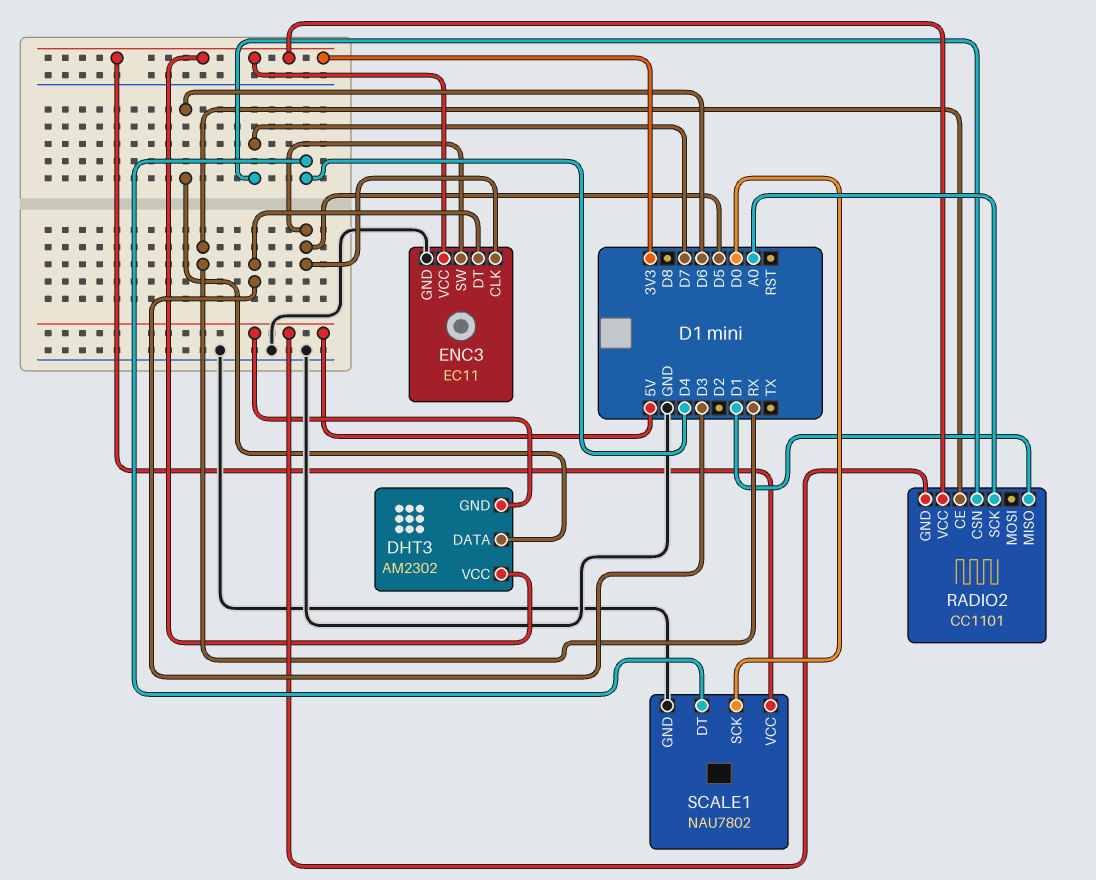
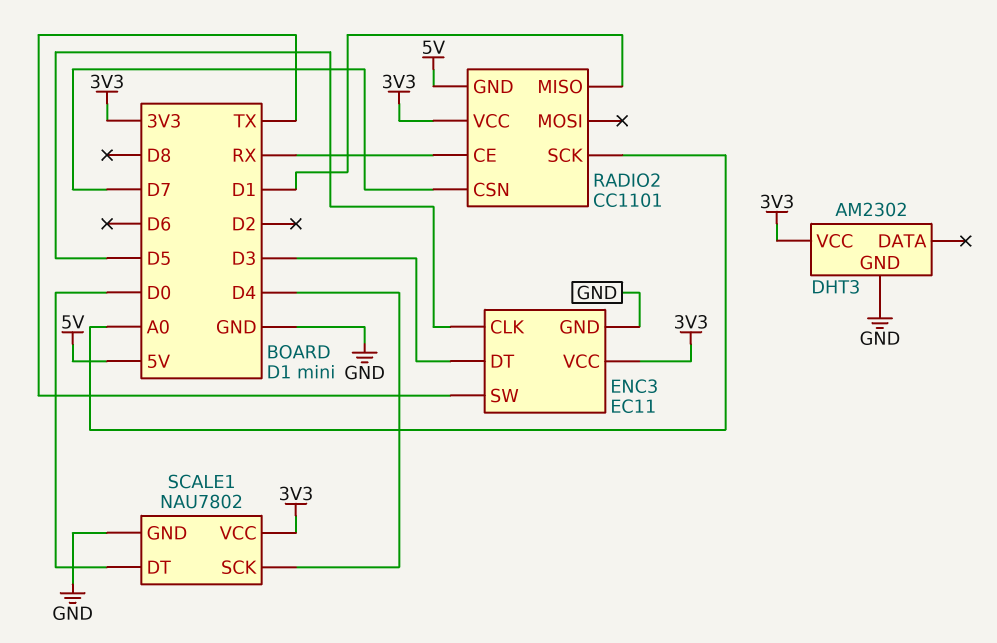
DHT3 pin DATA: D6 -> none
DHT3 pin GND: 5V -> GND
ENC3 pin SW: D5 -> TX
SCALE1 pin DT: D4 -> D0
SCALE1 pin SCK: D0 -> D4

